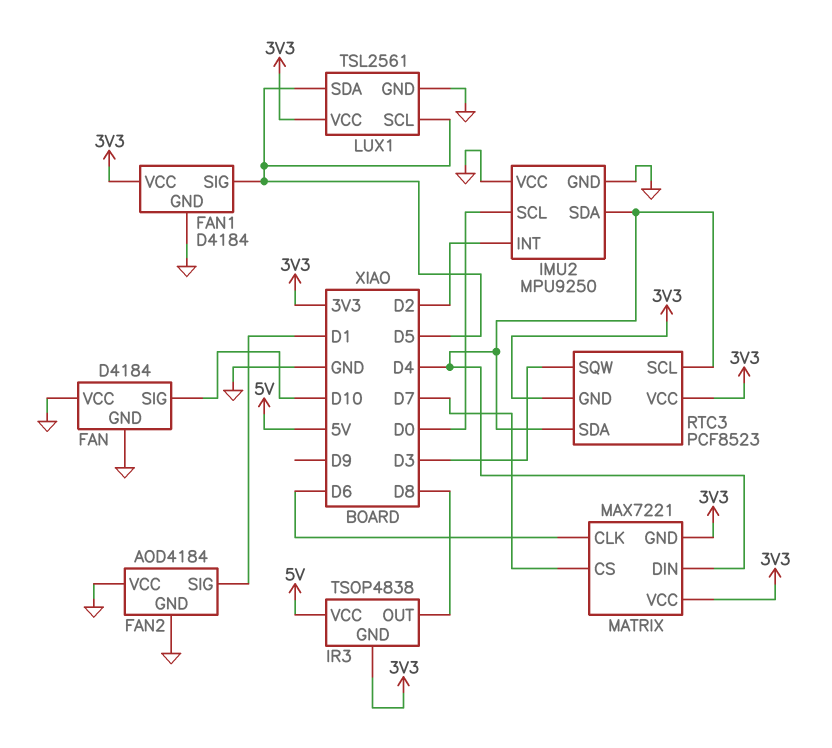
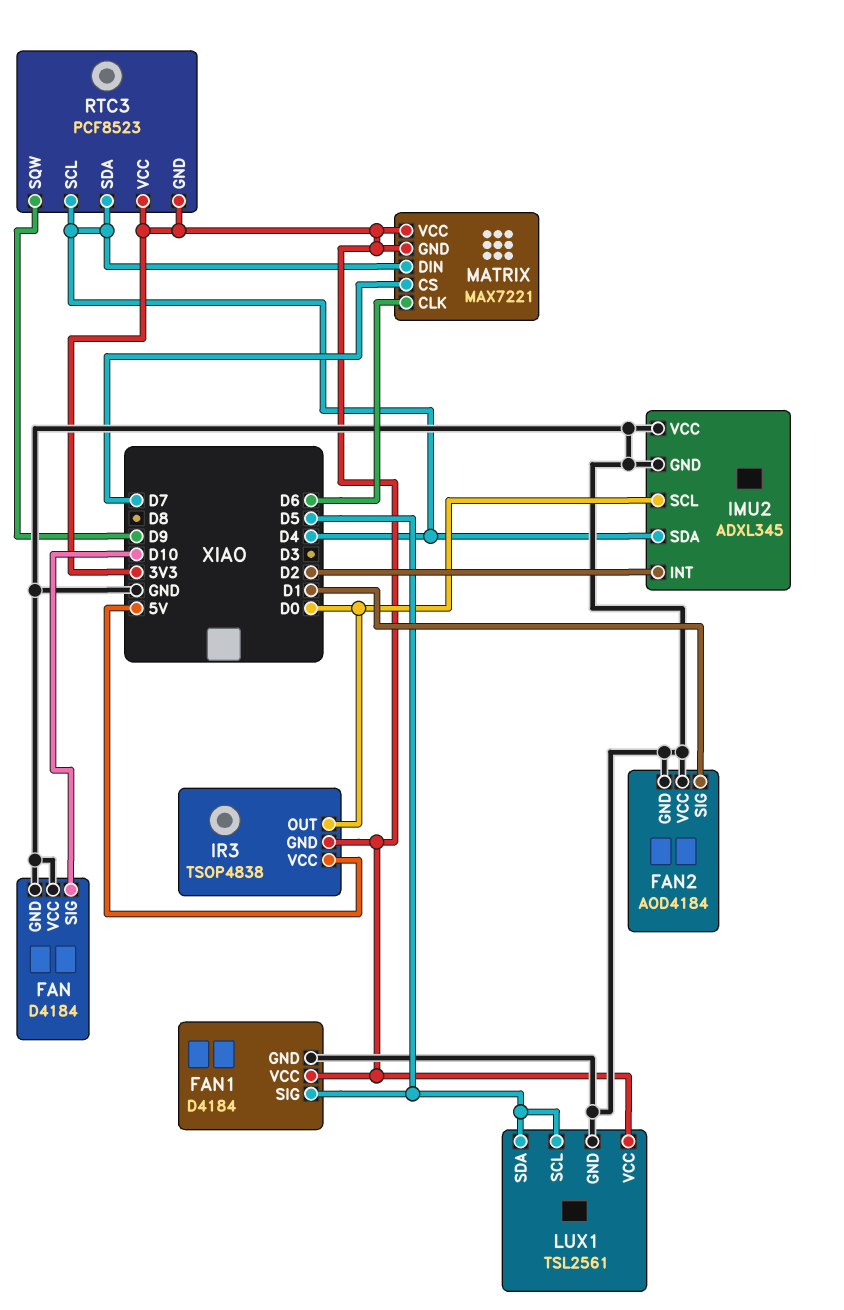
IMU2: MPU9250 -> ADXL345
IR3 pin OUT: D8 -> D0
RTC3 pin SQW: D3 -> D9

